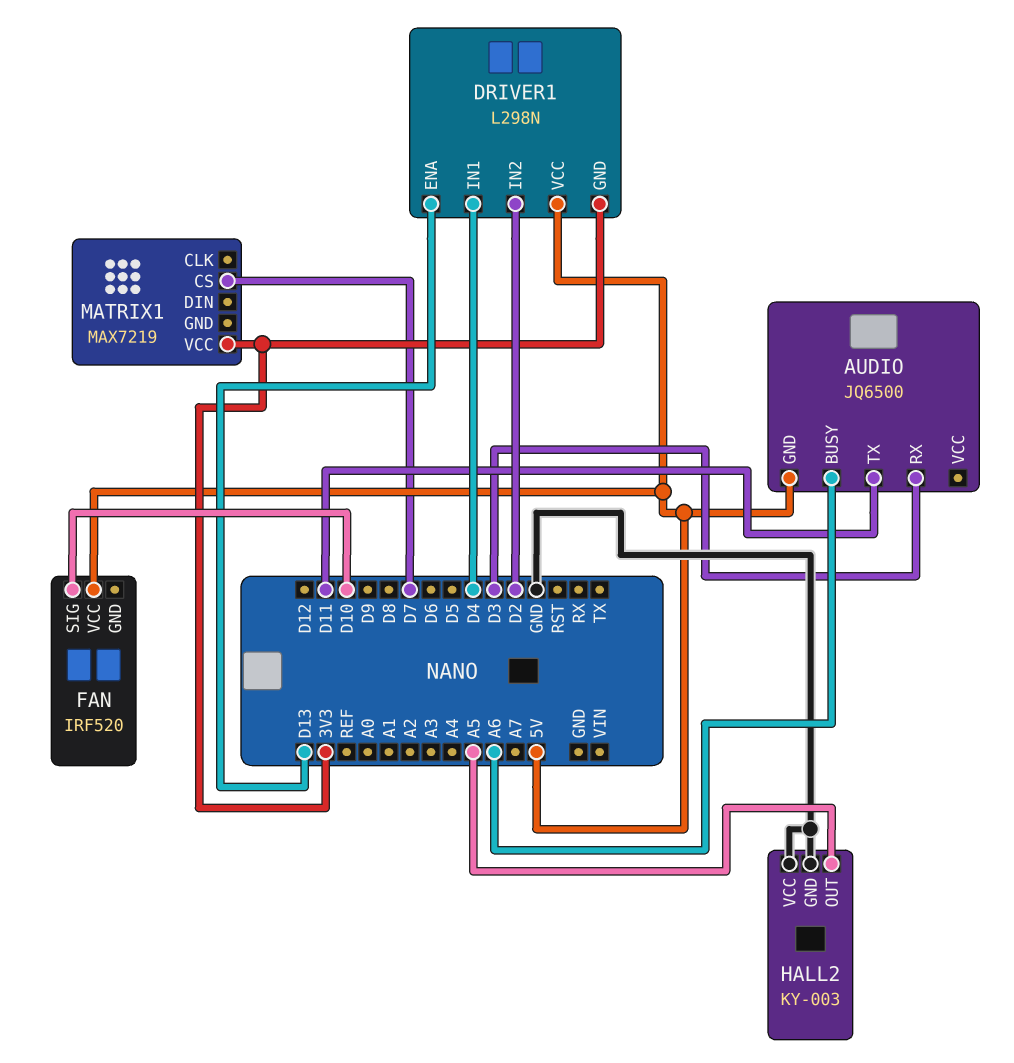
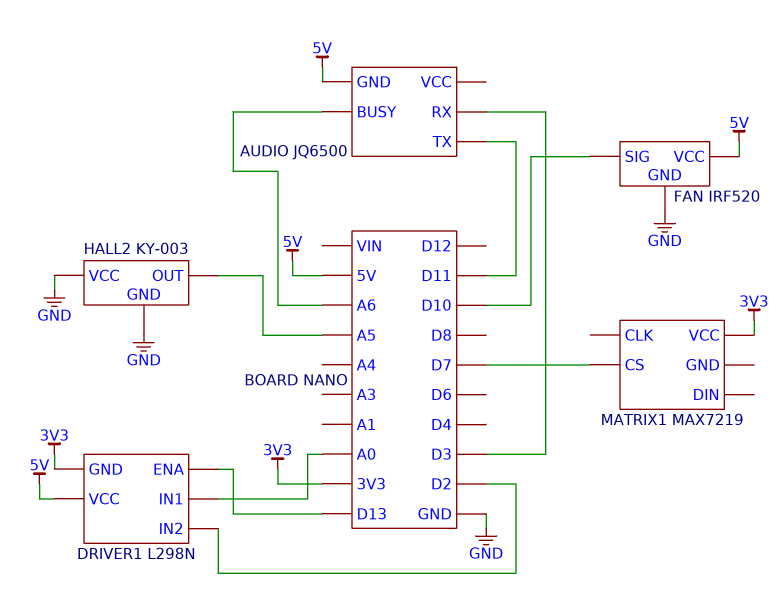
DRIVER1 pin IN1: D4 -> A0
FAN pin GND: none -> GND

